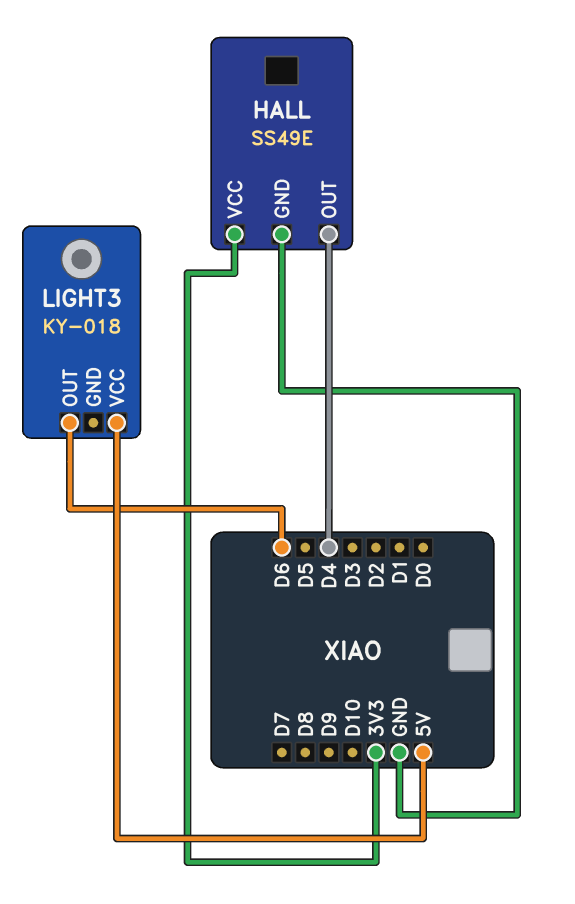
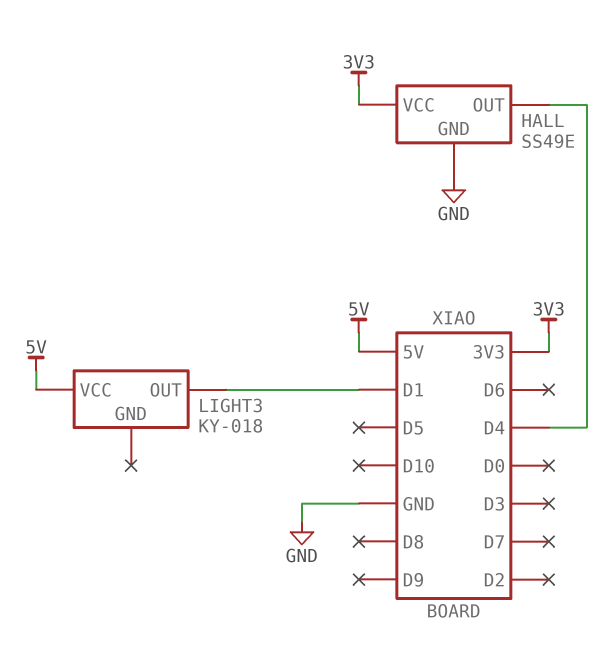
LIGHT3 pin OUT: D6 -> D1

